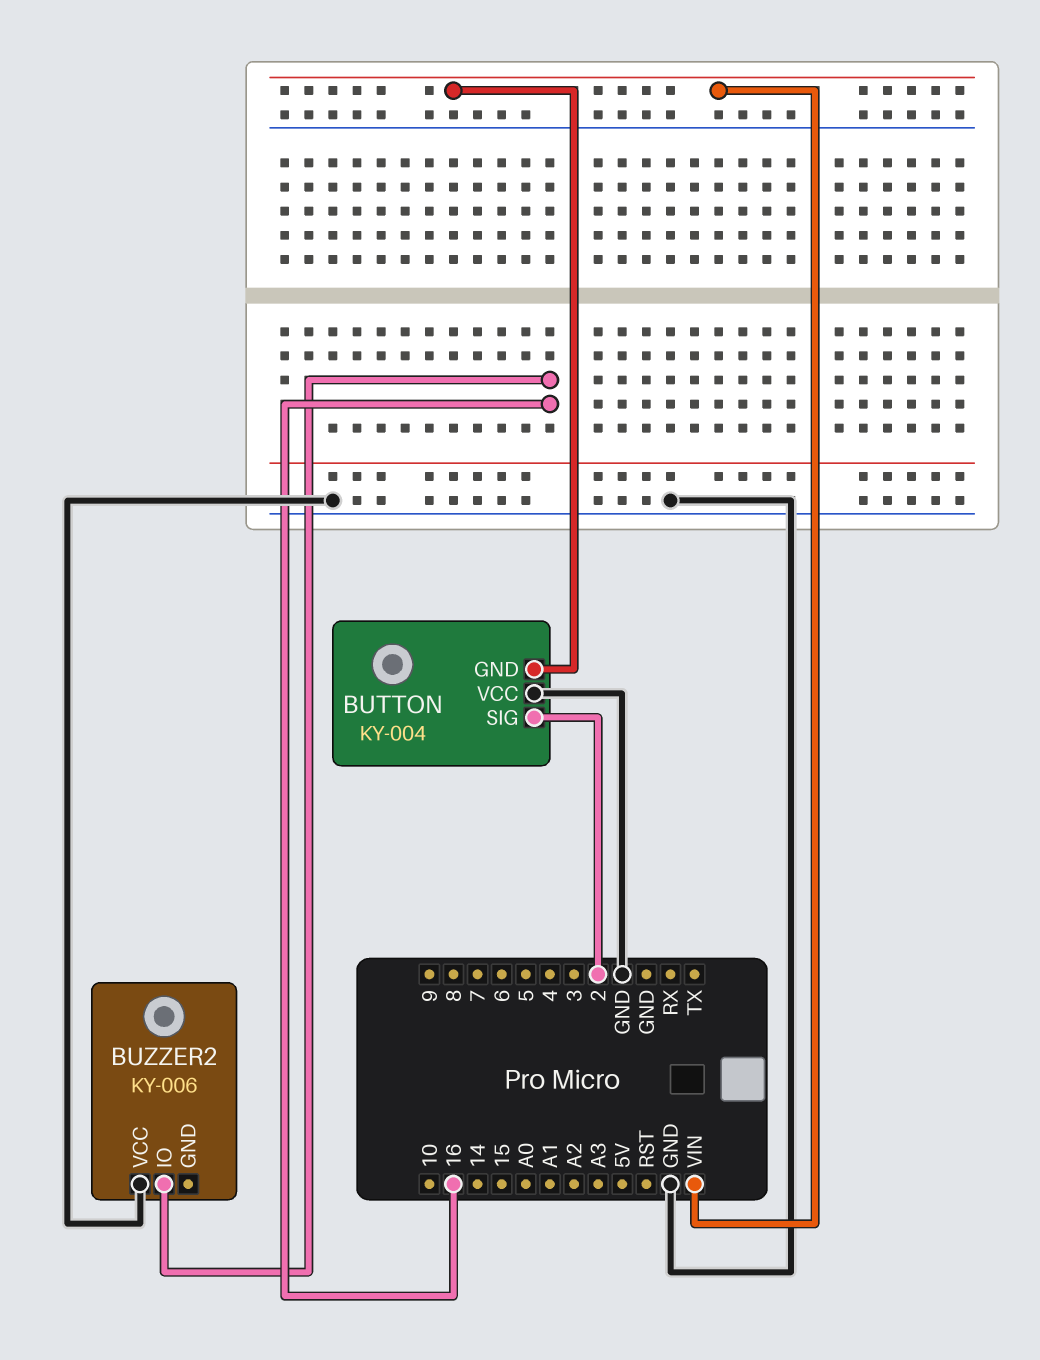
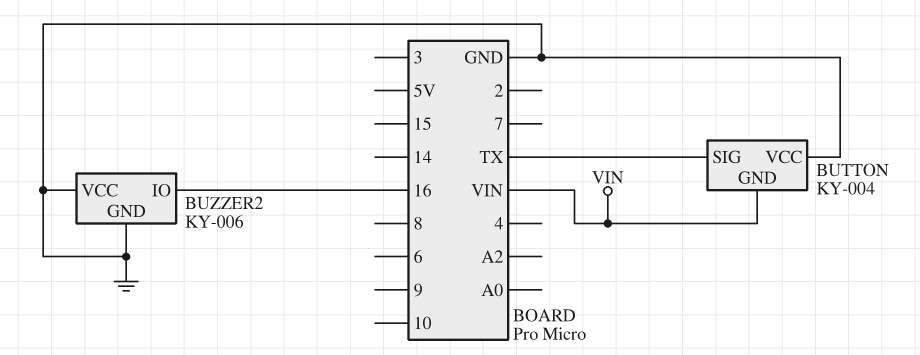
BUTTON pin SIG: 2 -> TX
BUZZER2 pin GND: none -> GND

